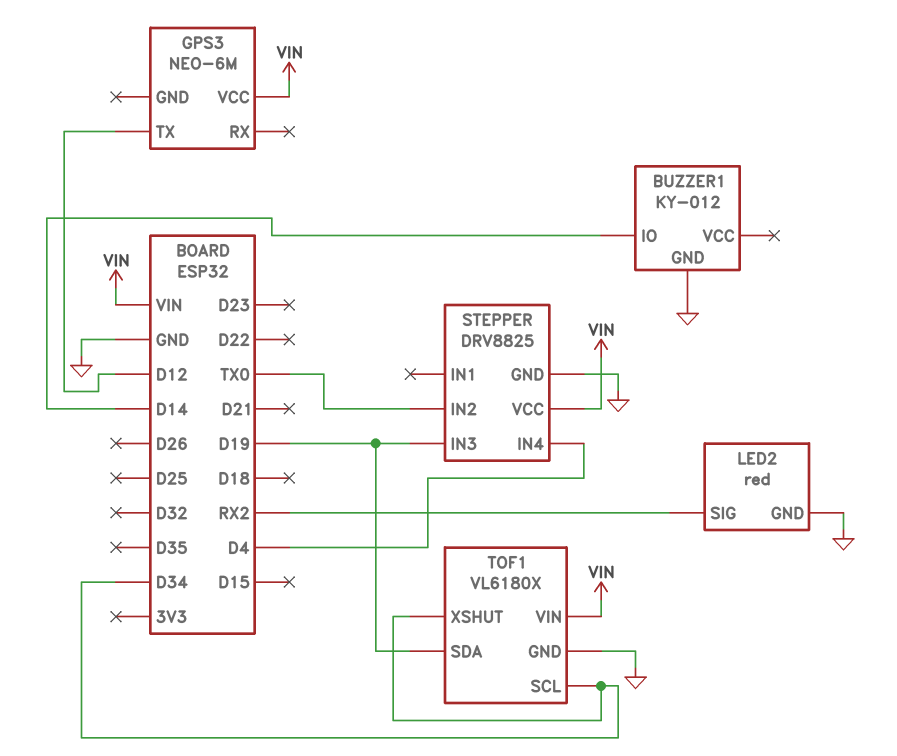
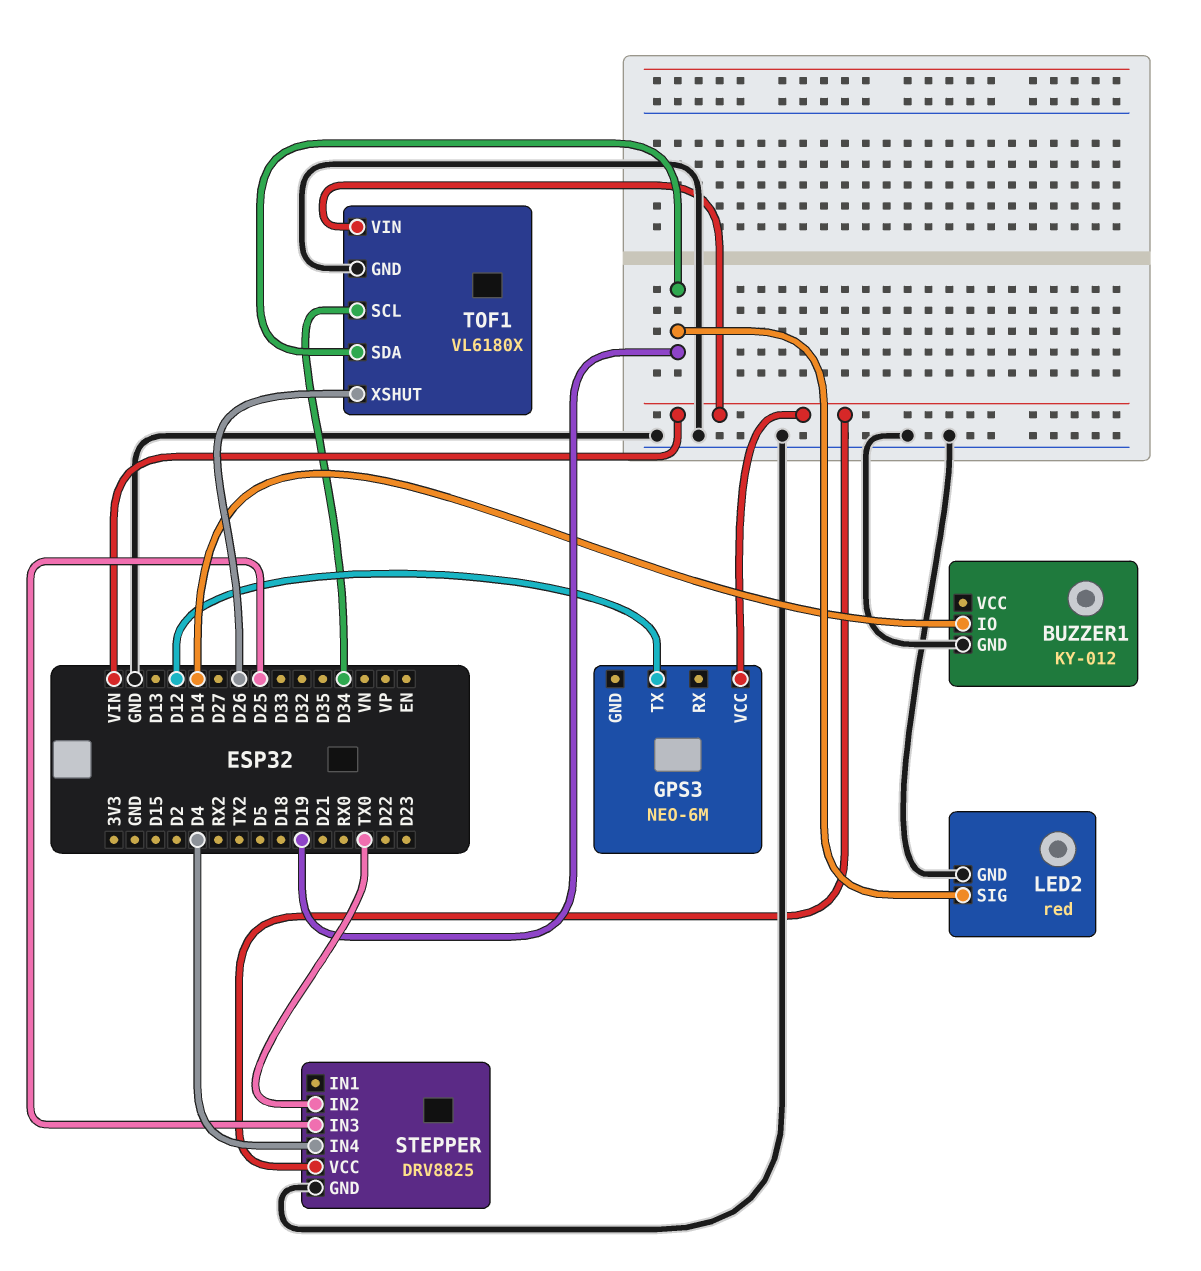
LED2 pin SIG: RX2 -> D19
STEPPER pin IN3: D19 -> D25
TOF1 pin XSHUT: D34 -> D26

